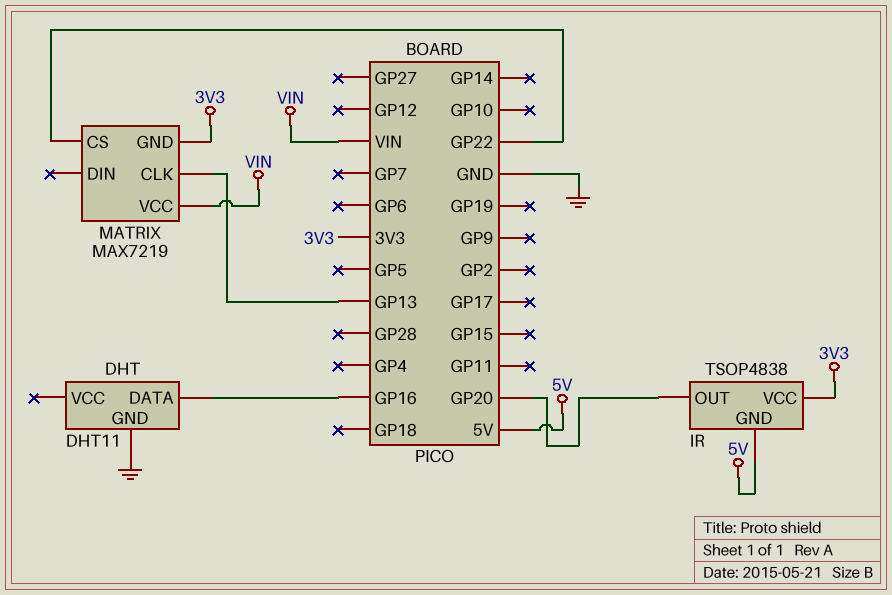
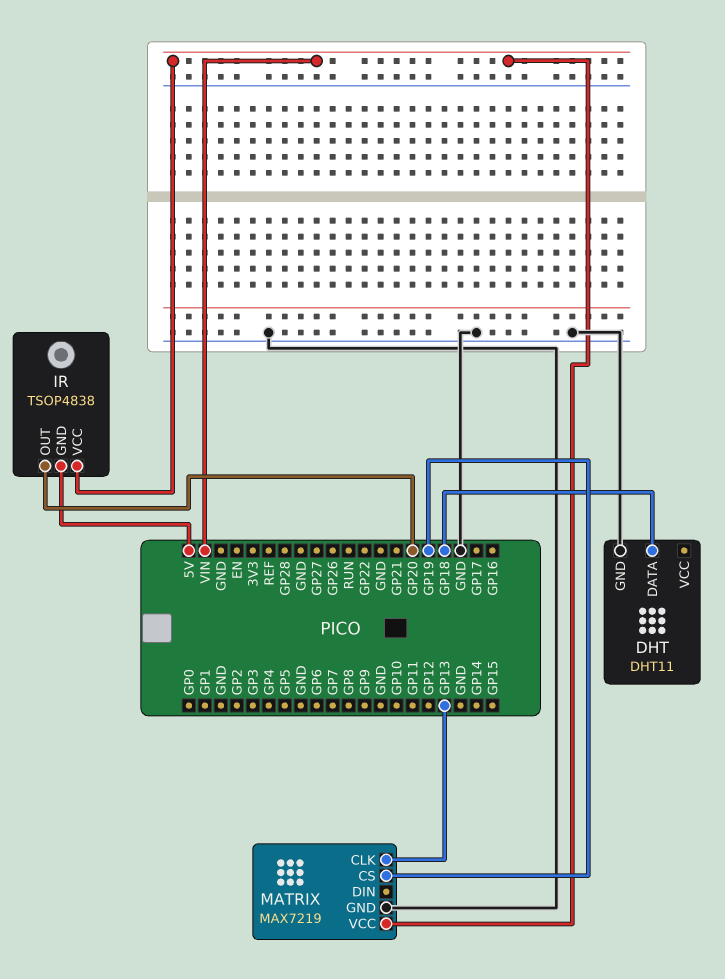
DHT pin DATA: GP16 -> GP18
IR pin VCC: 3V3 -> VIN
MATRIX pin CS: GP22 -> GP19
MATRIX pin GND: 3V3 -> GND

